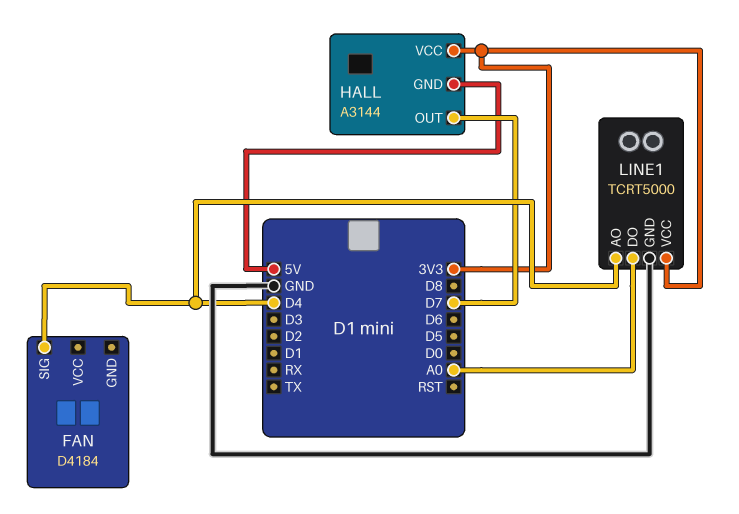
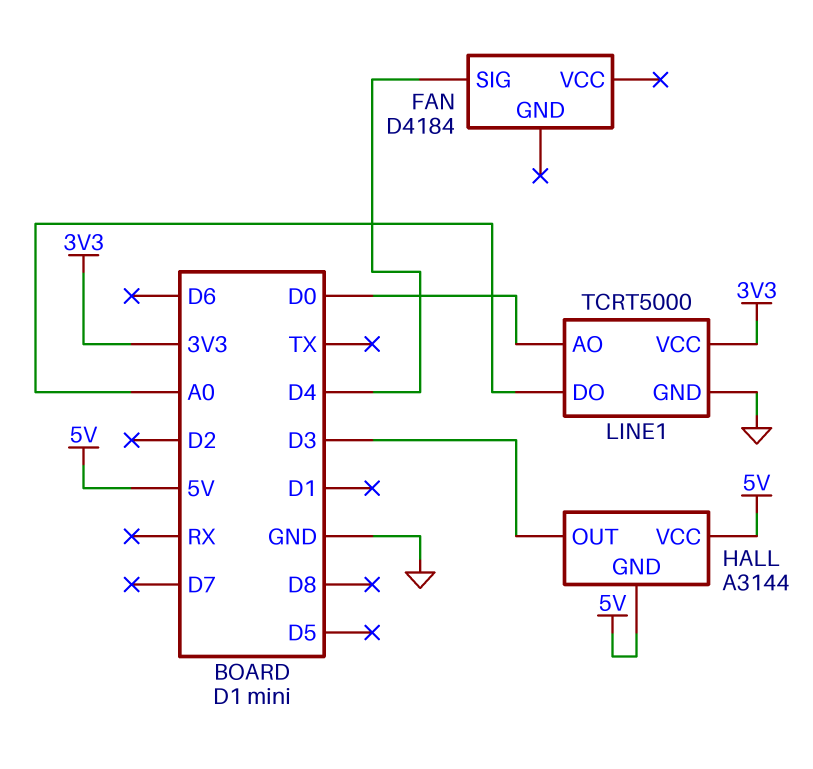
HALL pin OUT: D7 -> D3
HALL pin VCC: 3V3 -> 5V
LINE1 pin AO: D4 -> D0

